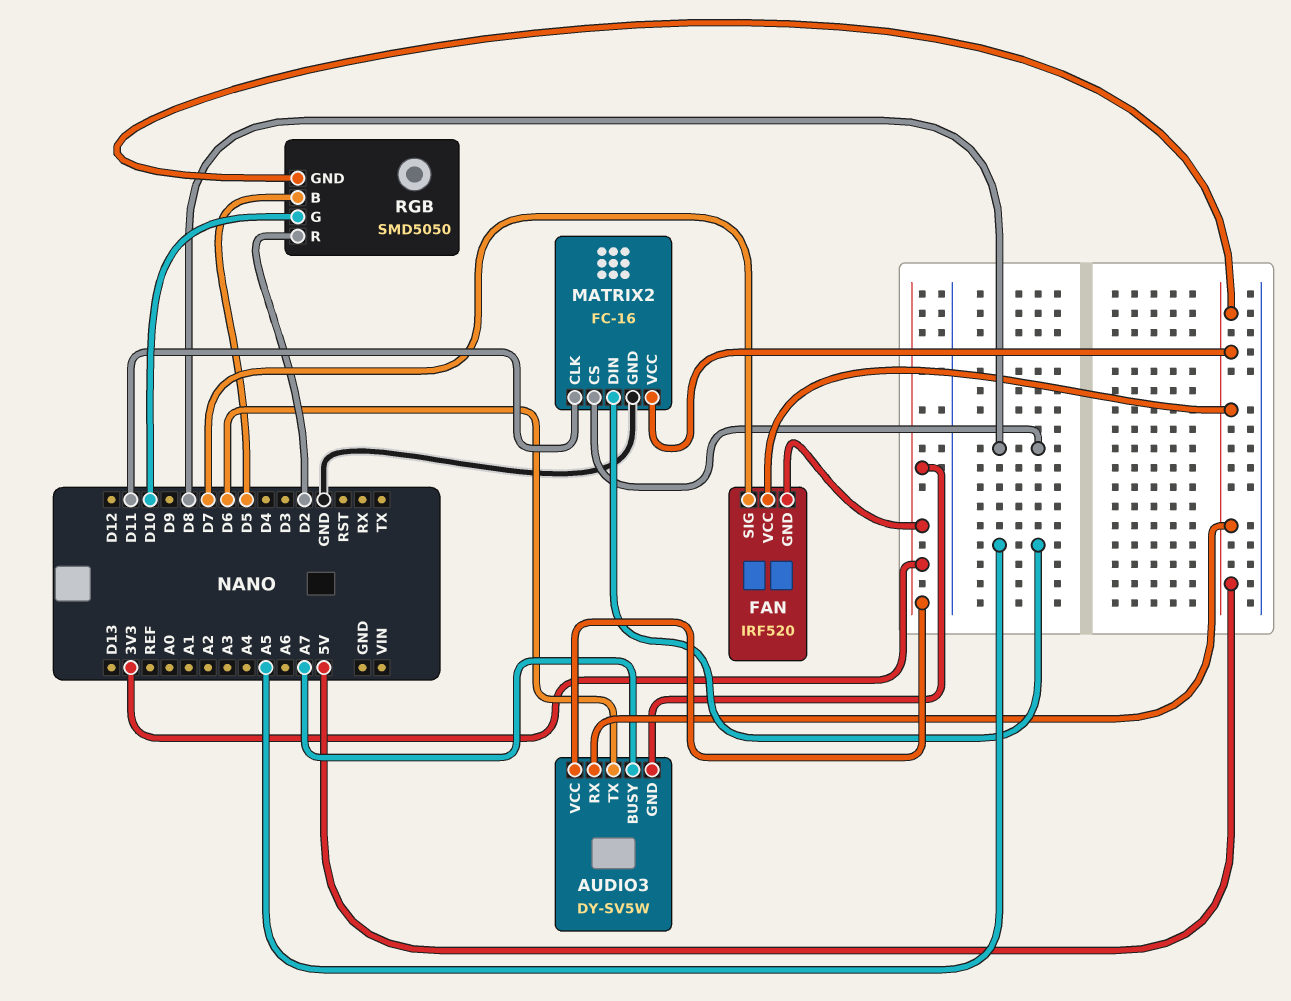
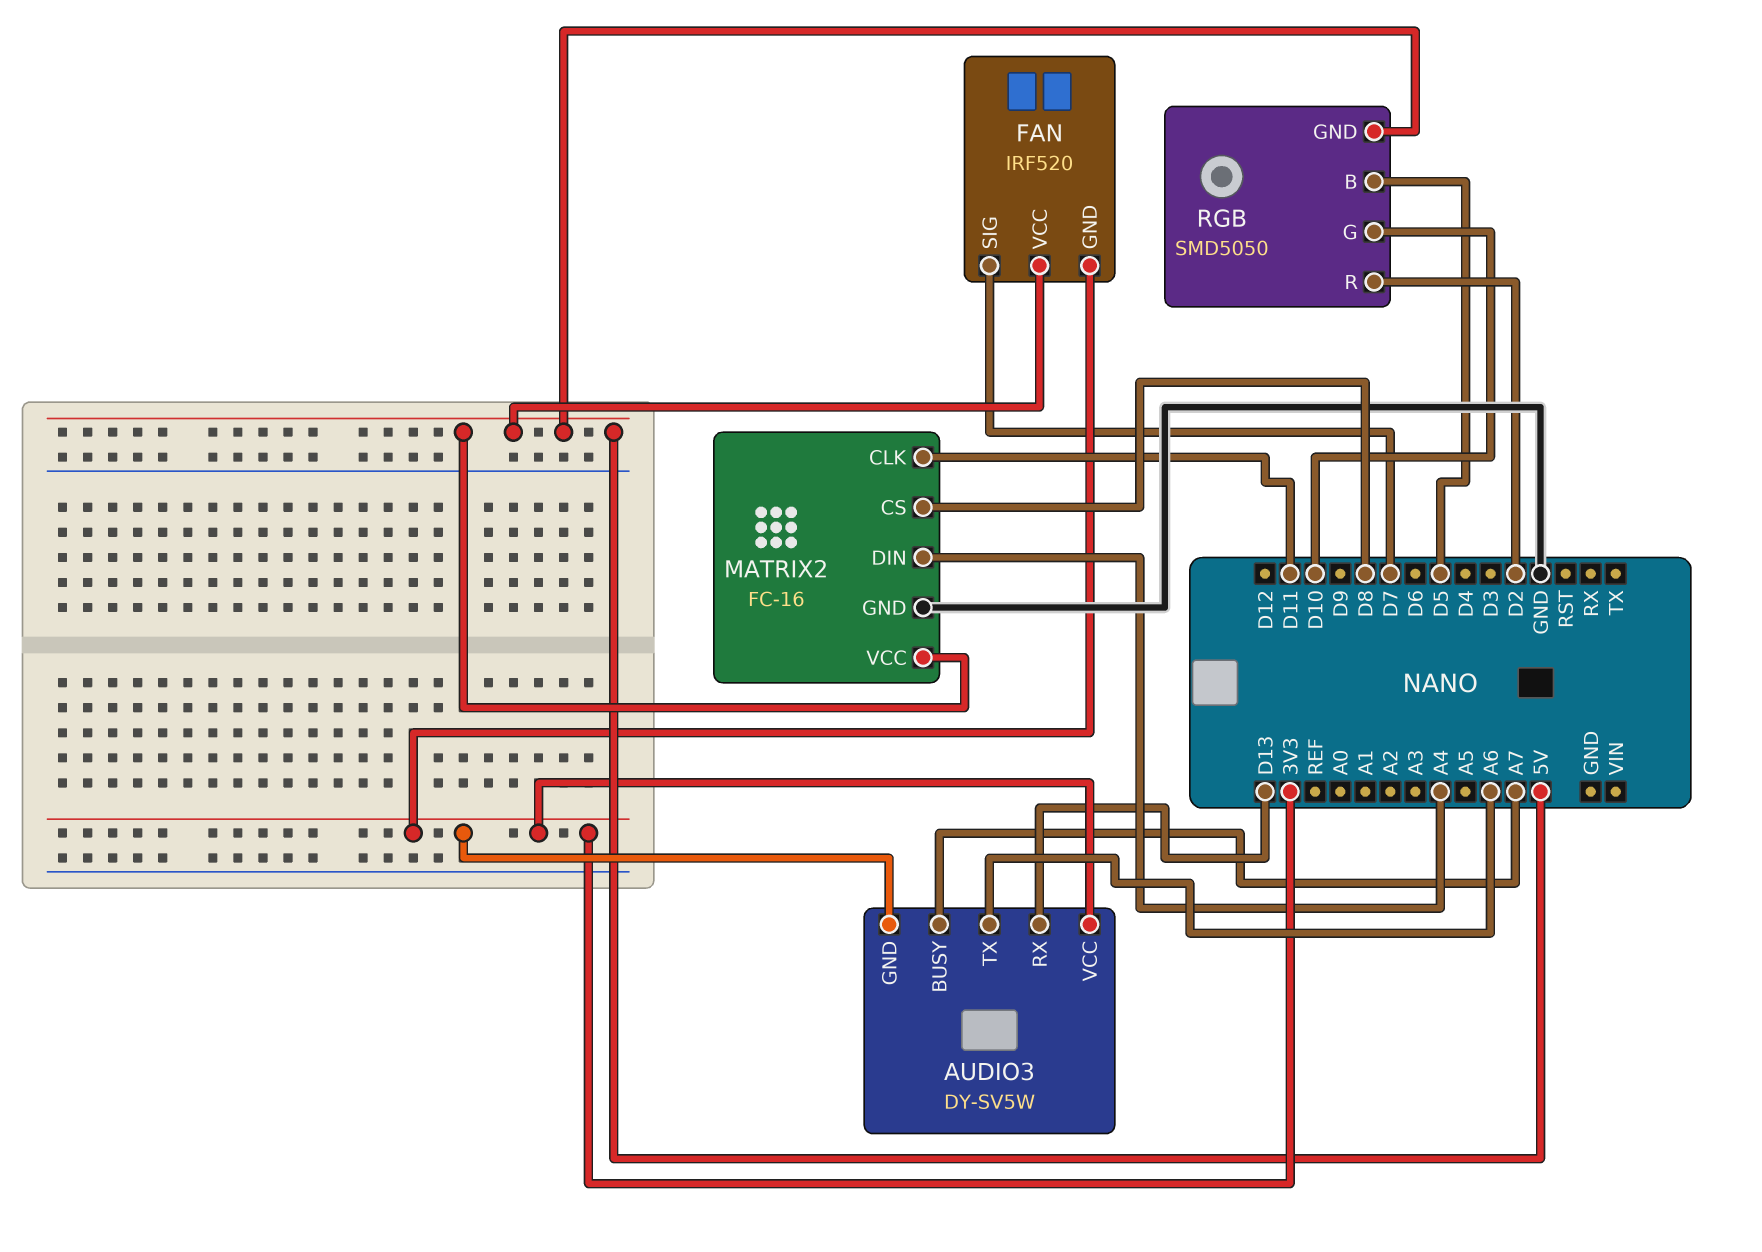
AUDIO3 pin RX: 5V -> D13
AUDIO3 pin TX: D6 -> A6
MATRIX2 pin DIN: A5 -> A4

